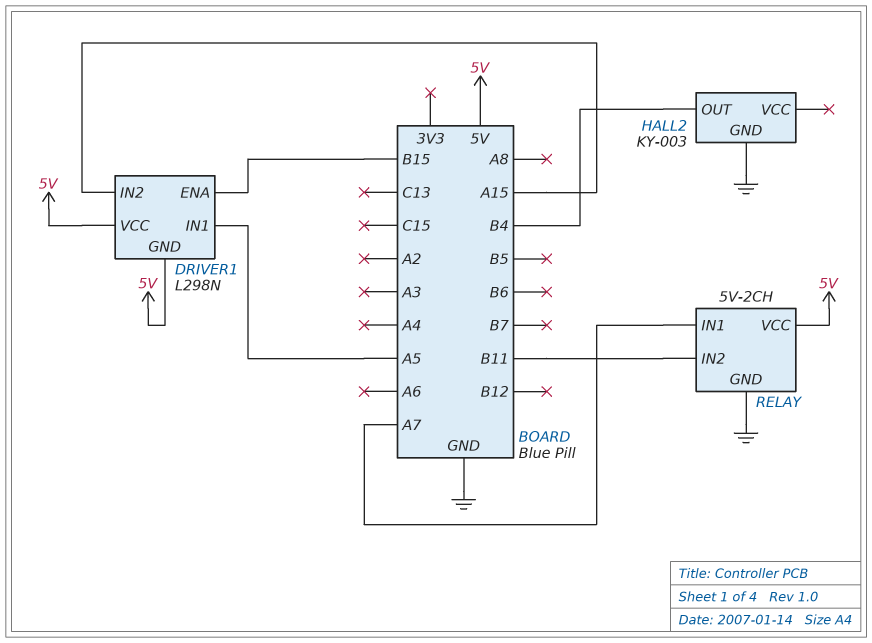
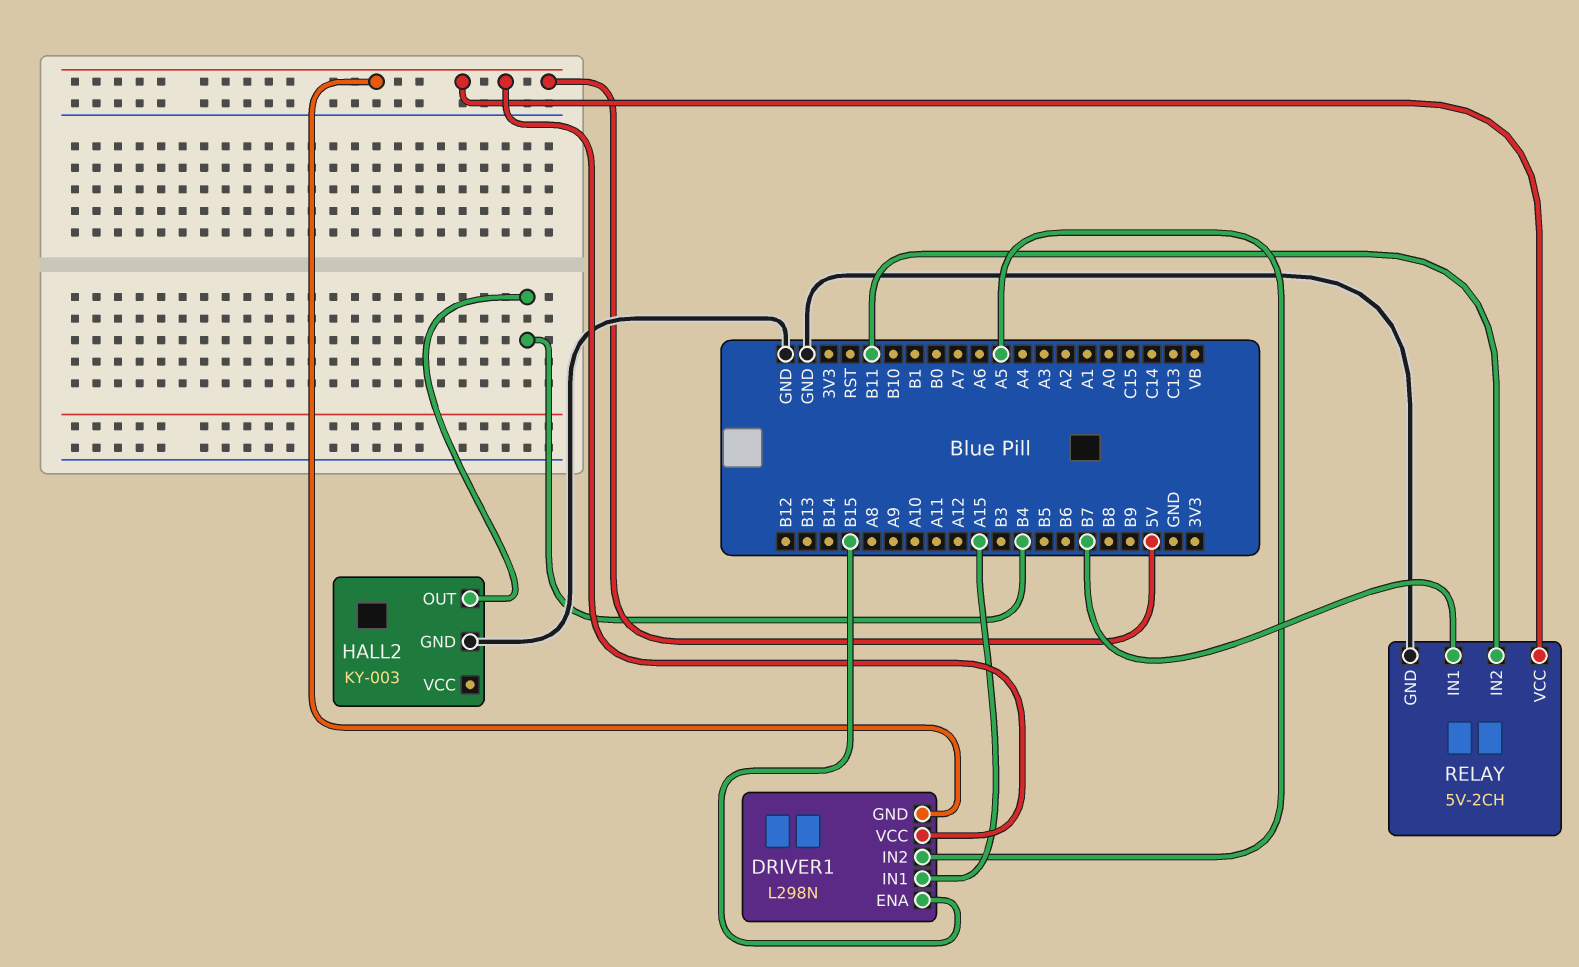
DRIVER1 pin IN1: A5 -> A15
DRIVER1 pin IN2: A15 -> A5
RELAY pin IN1: A7 -> B7

